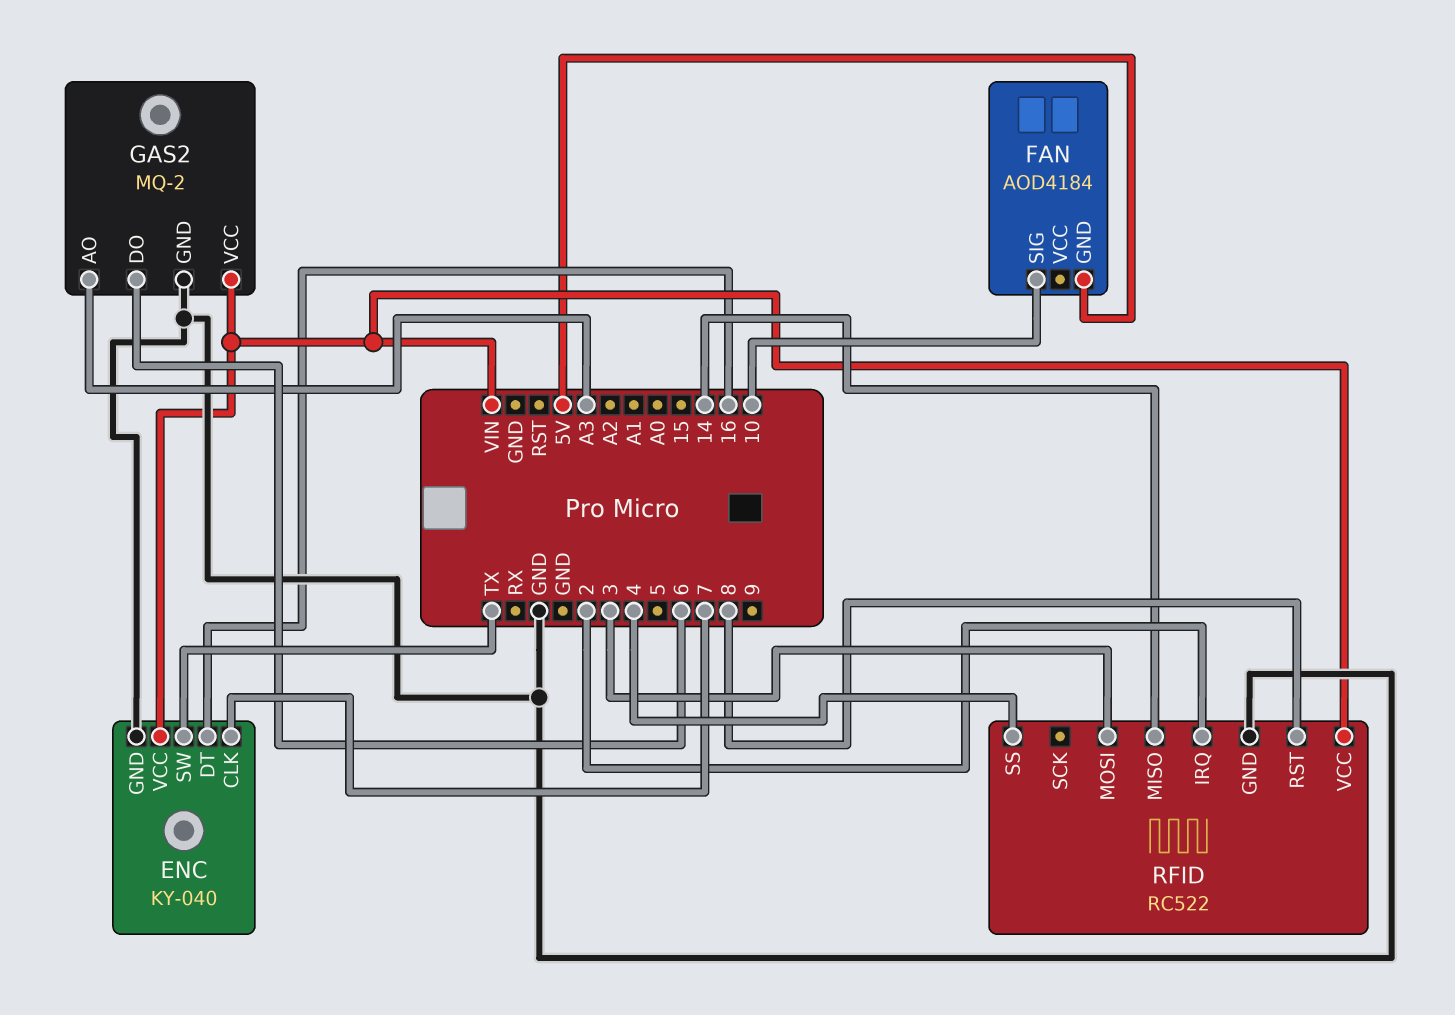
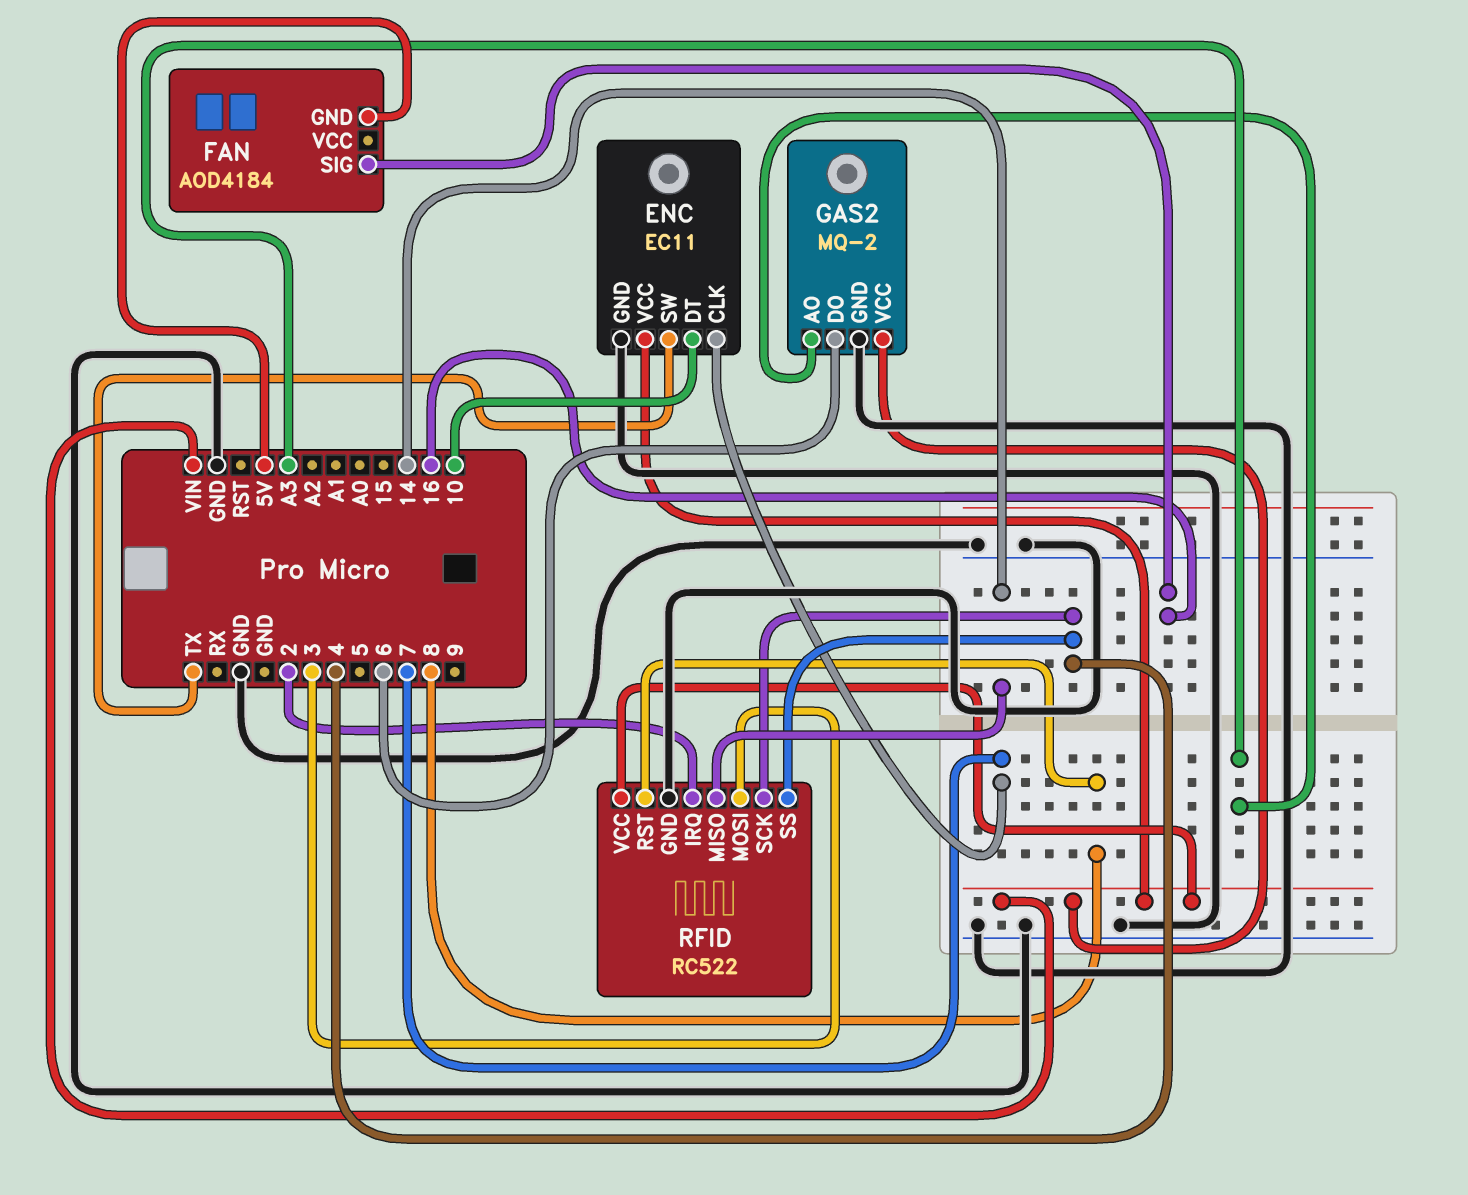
ENC: KY-040 -> EC11
ENC pin DT: 16 -> 10
FAN pin SIG: 10 -> 16
RFID pin SCK: none -> 4

